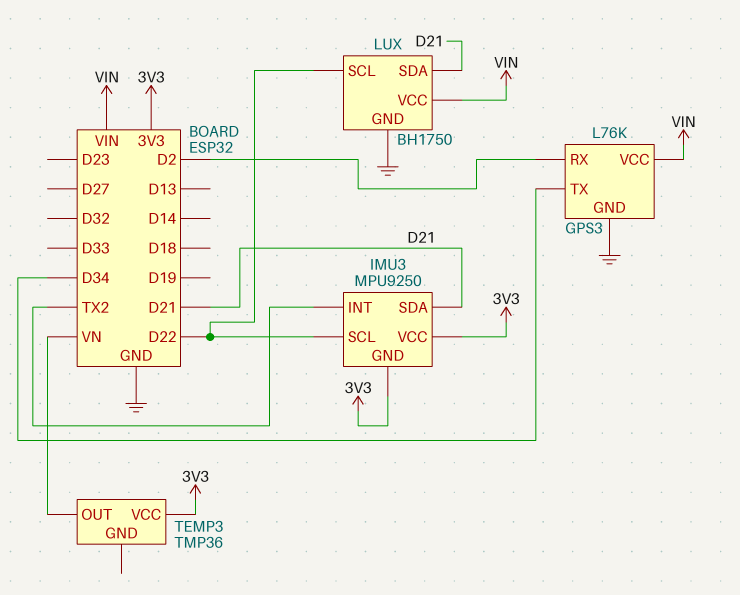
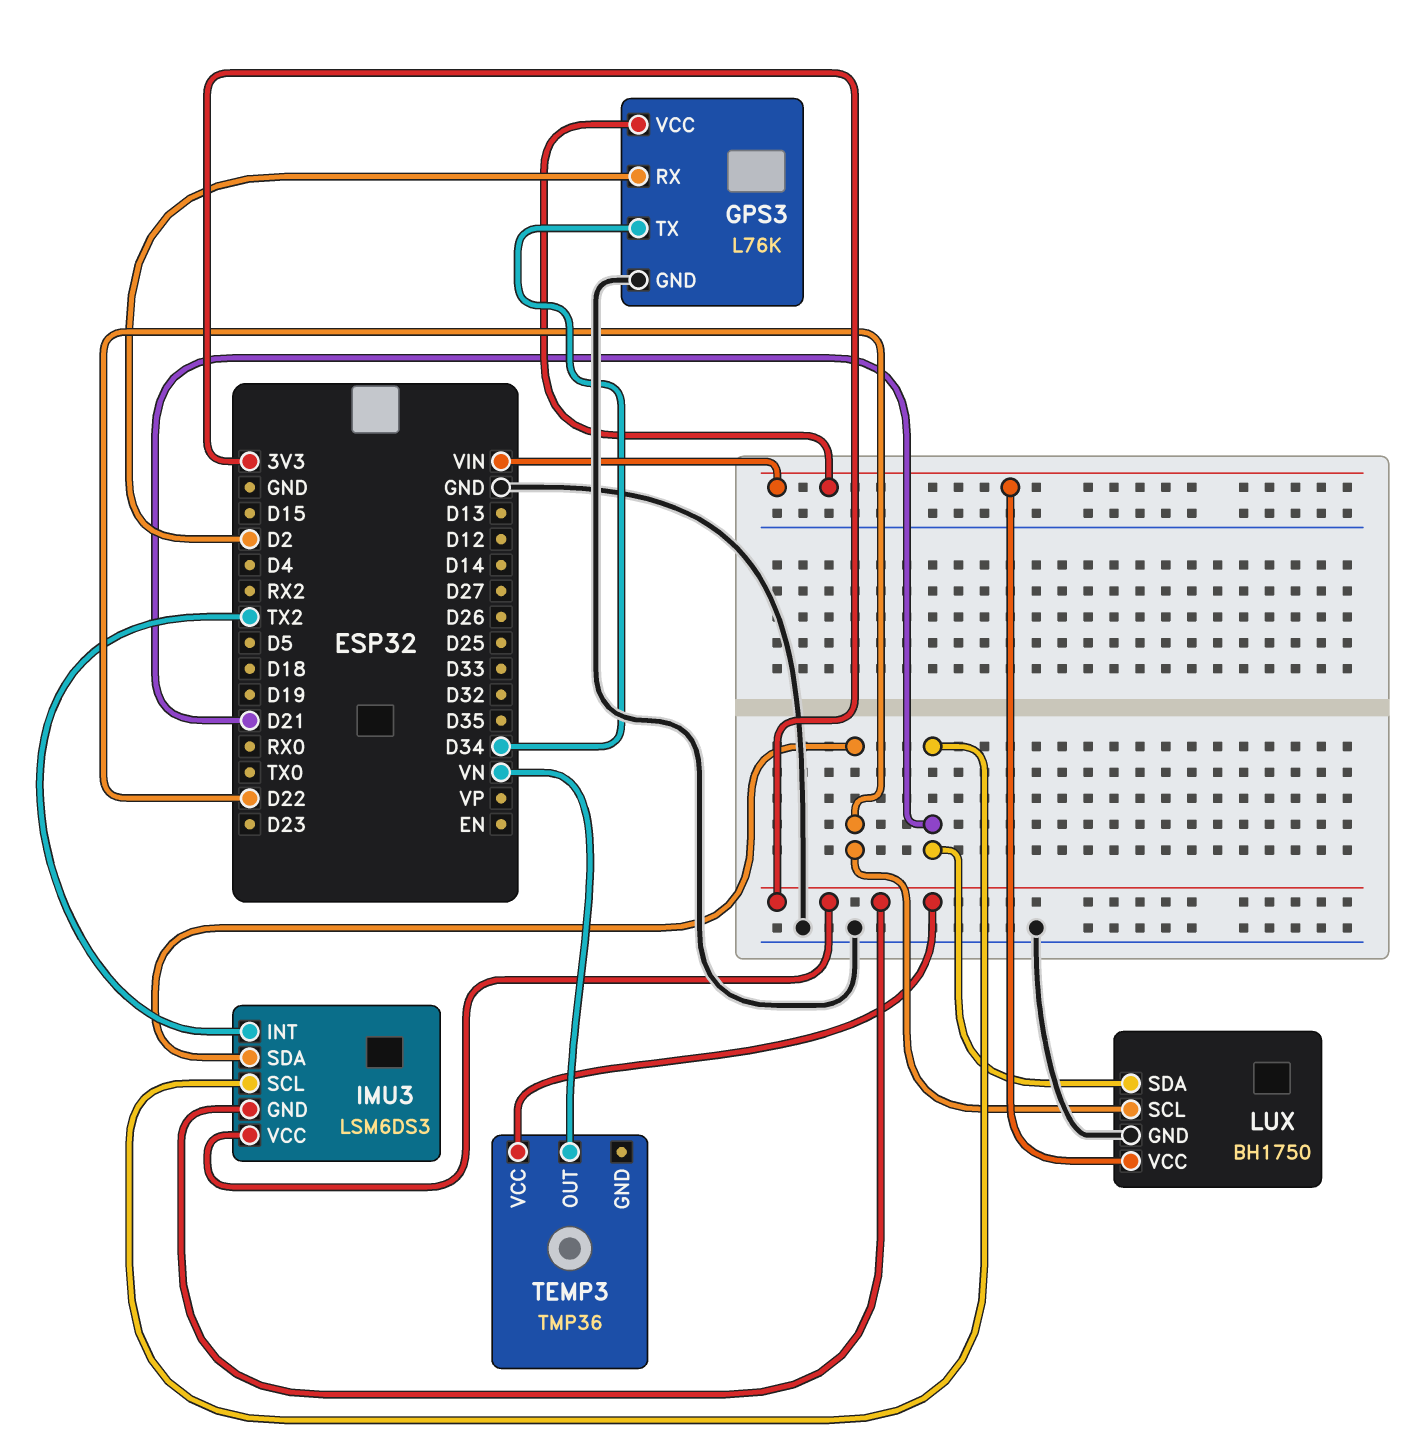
IMU3: MPU9250 -> LSM6DS3
IMU3 pin SCL: D22 -> D21
IMU3 pin SDA: D21 -> D22

